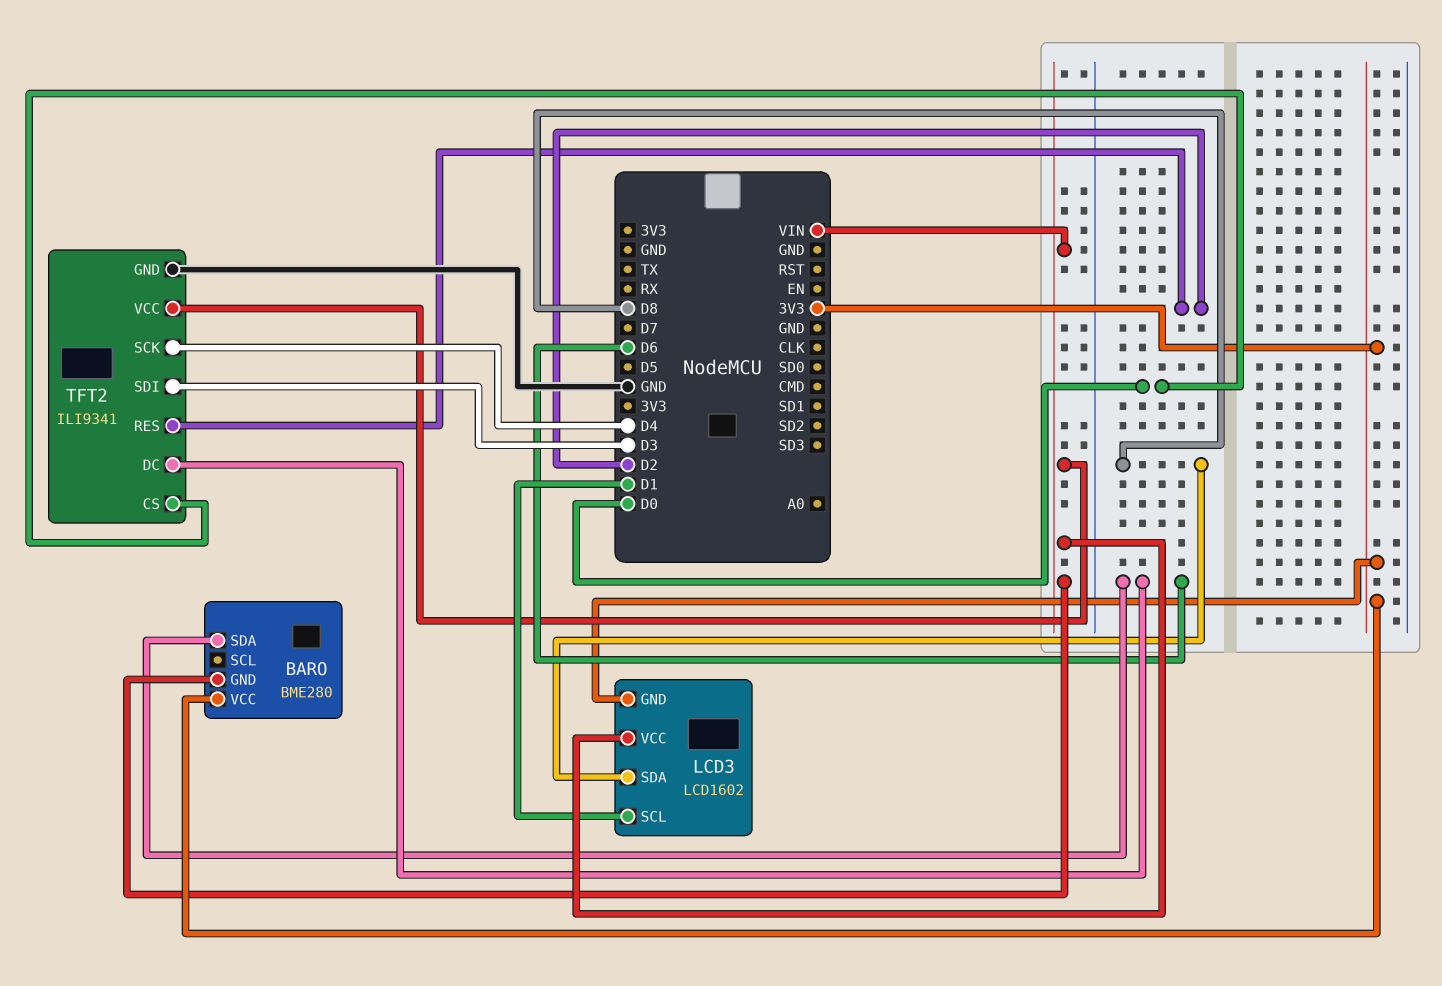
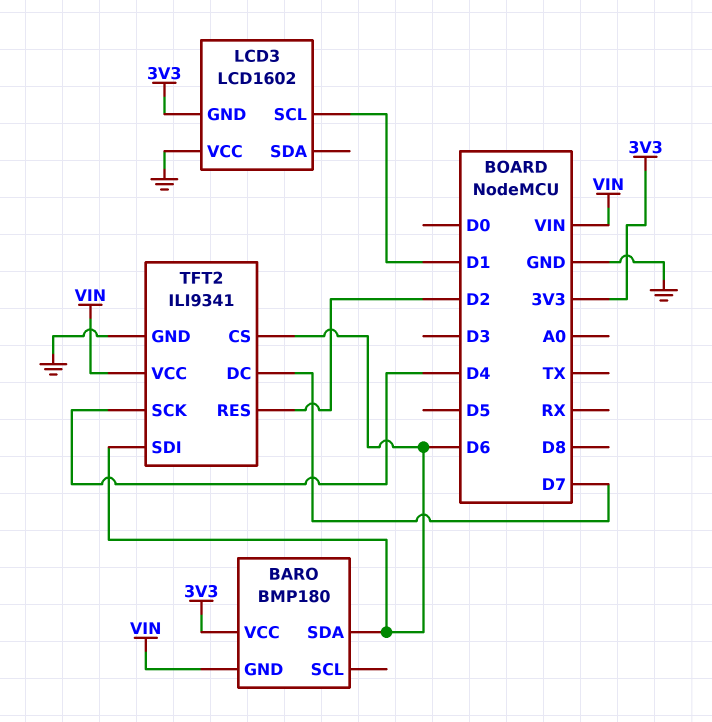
BARO: BME280 -> BMP180
LCD3 pin SDA: D8 -> none
LCD3 pin VCC: VIN -> GND
TFT2 pin CS: D0 -> D6
TFT2 pin DC: D6 -> D7
TFT2 pin SDI: D3 -> D6

